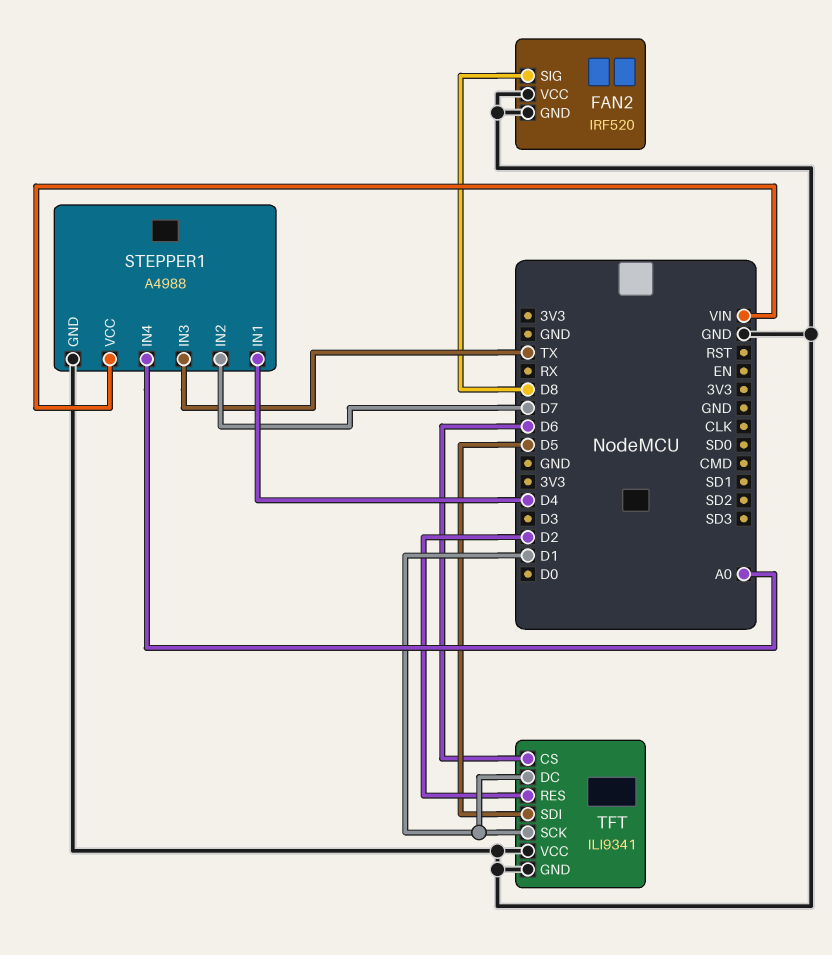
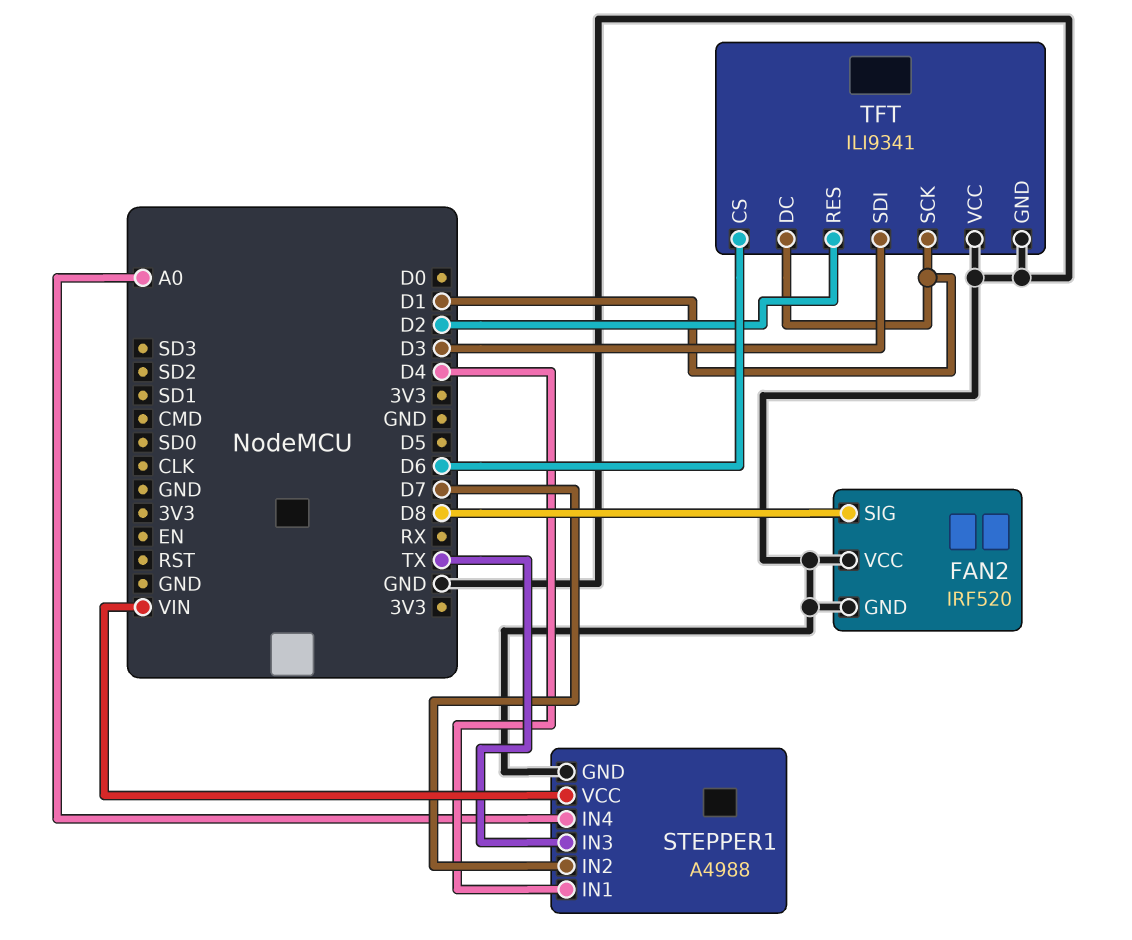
TFT pin SDI: D5 -> D3

